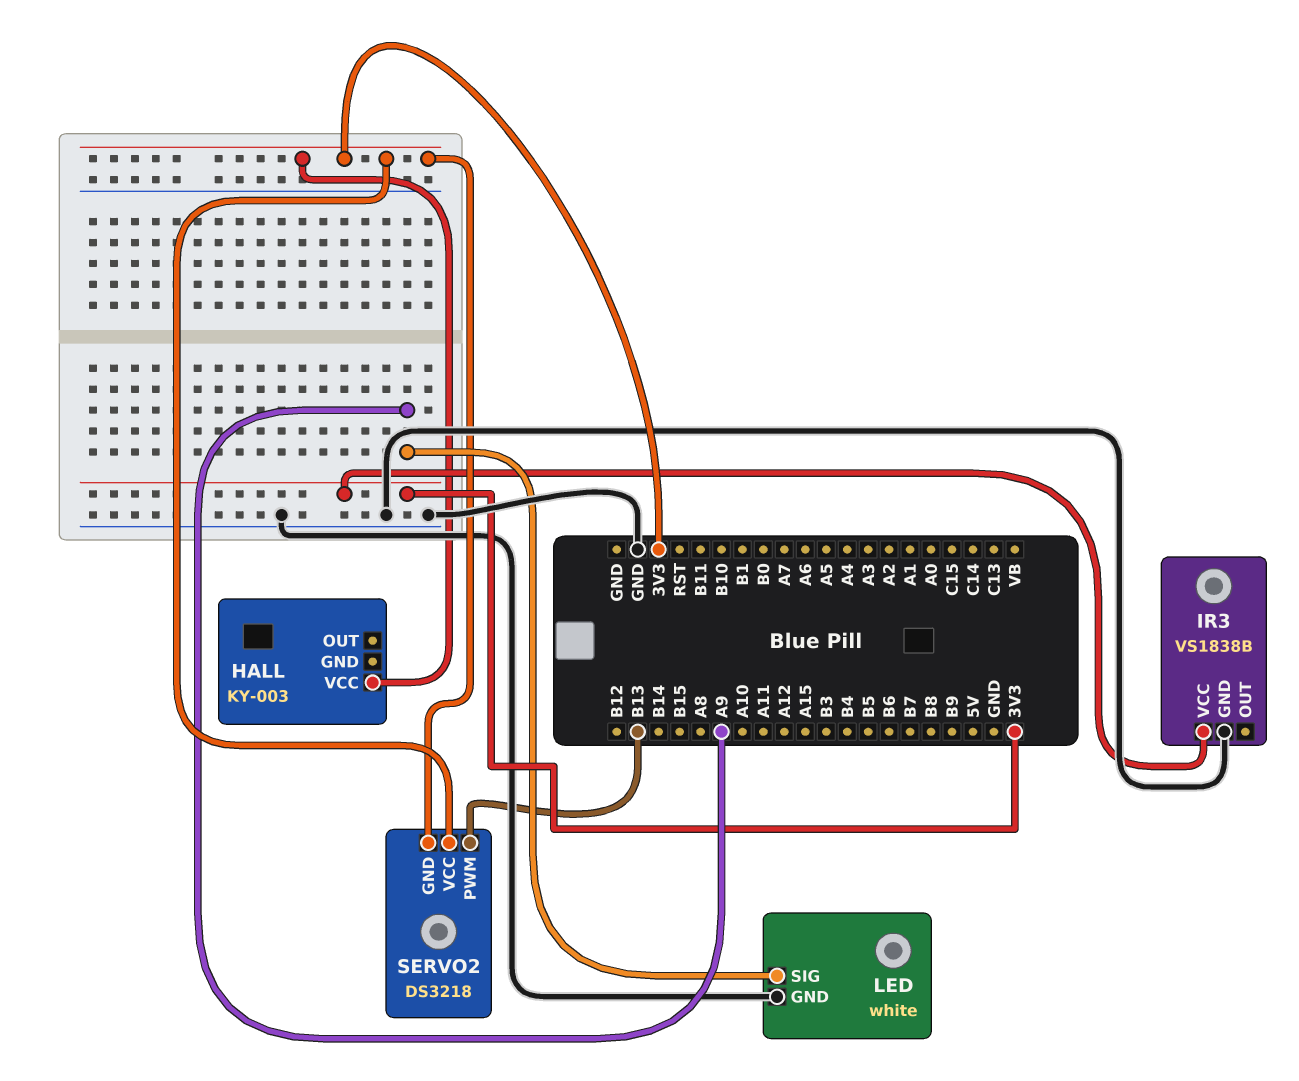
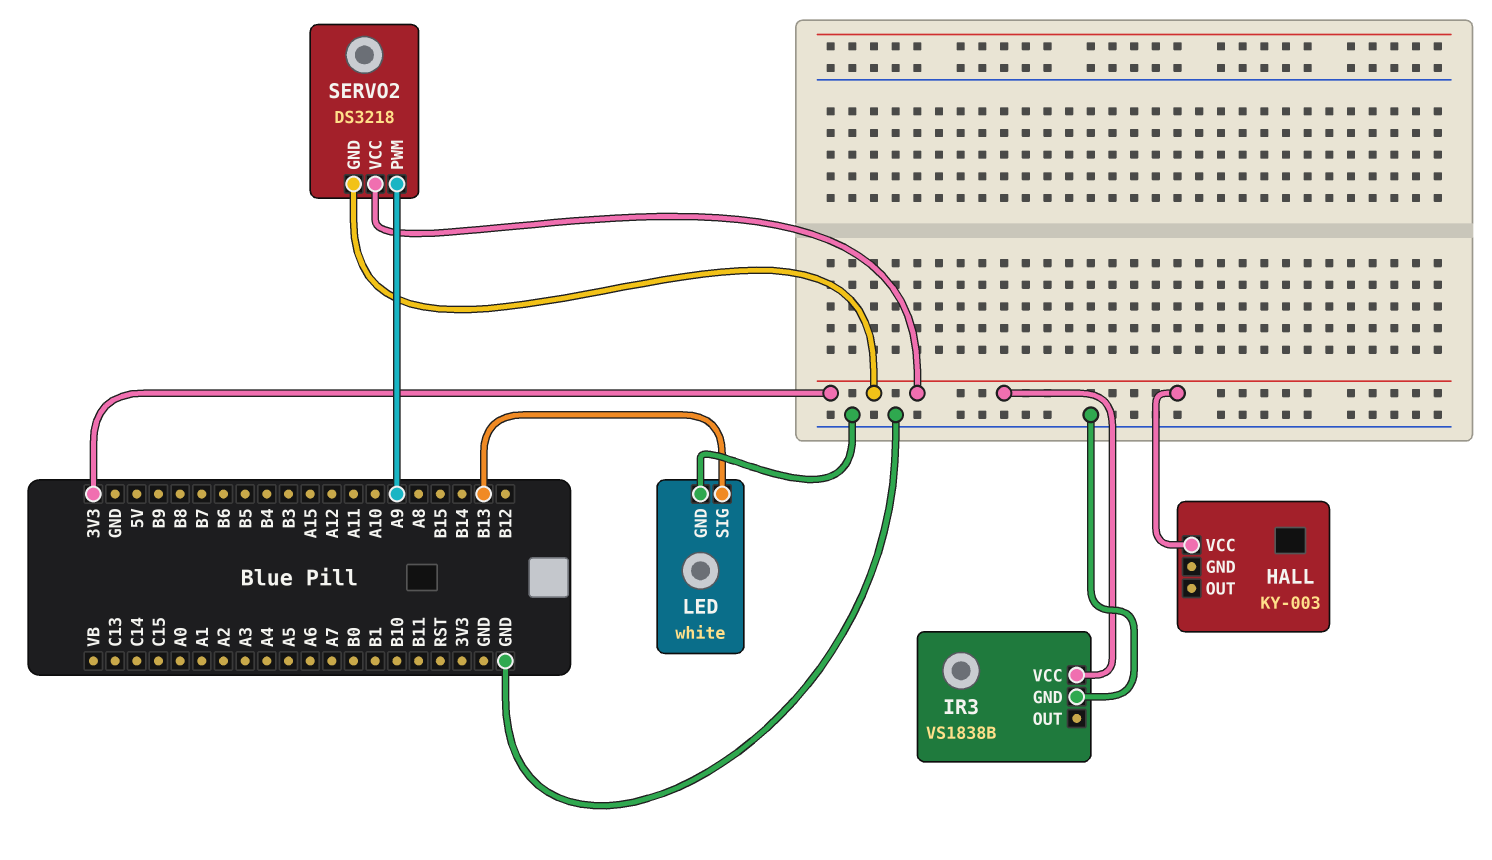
LED pin SIG: A9 -> B13
SERVO2 pin PWM: B13 -> A9

